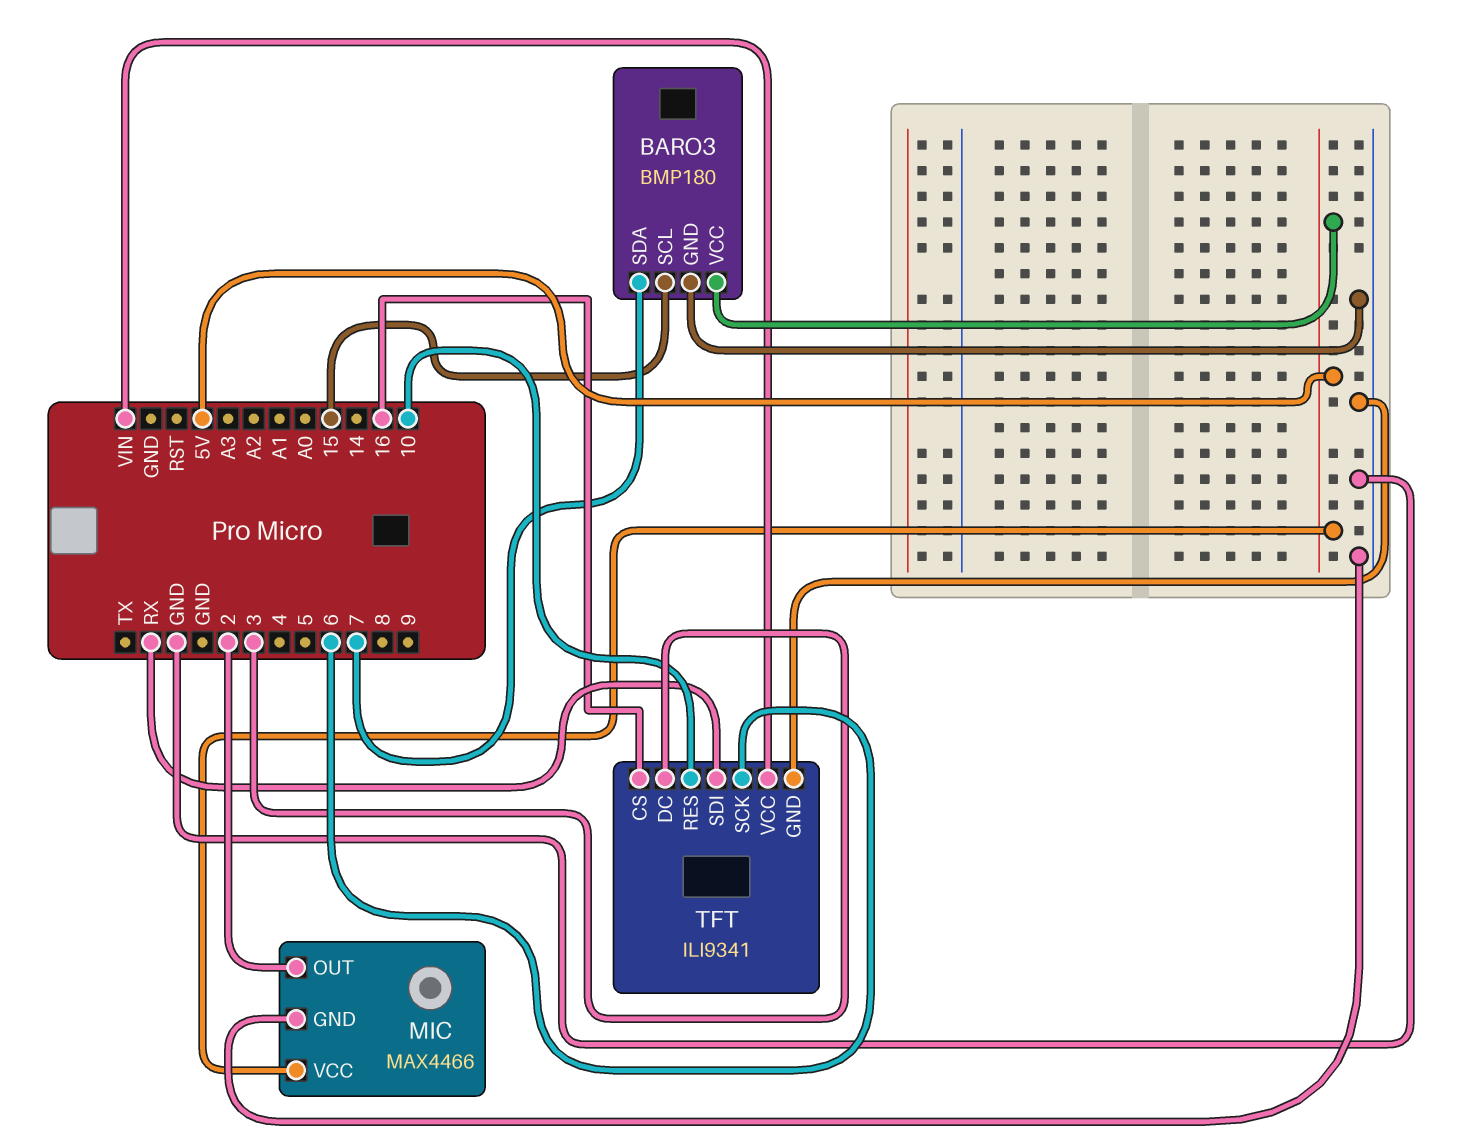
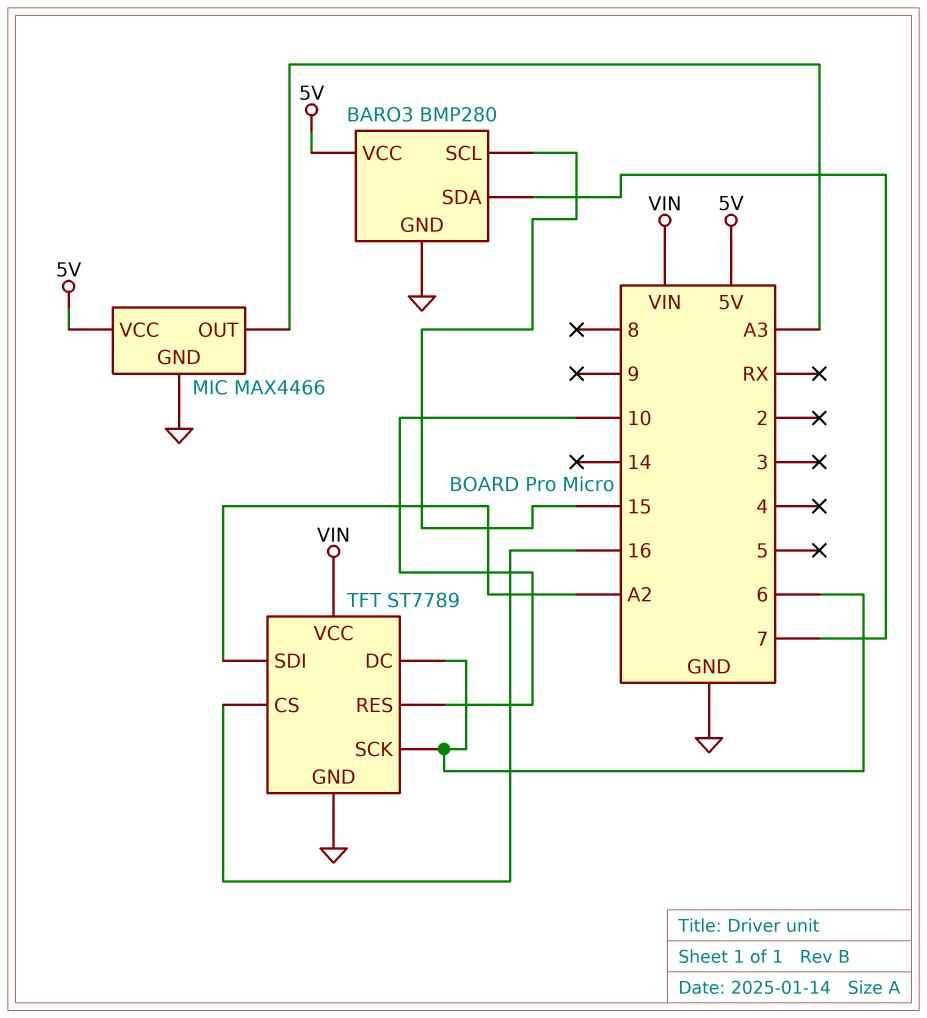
BARO3: BMP180 -> BMP280
MIC pin OUT: 2 -> A3
TFT: ILI9341 -> ST7789
TFT pin DC: 3 -> 6
TFT pin SDI: RX -> A2

